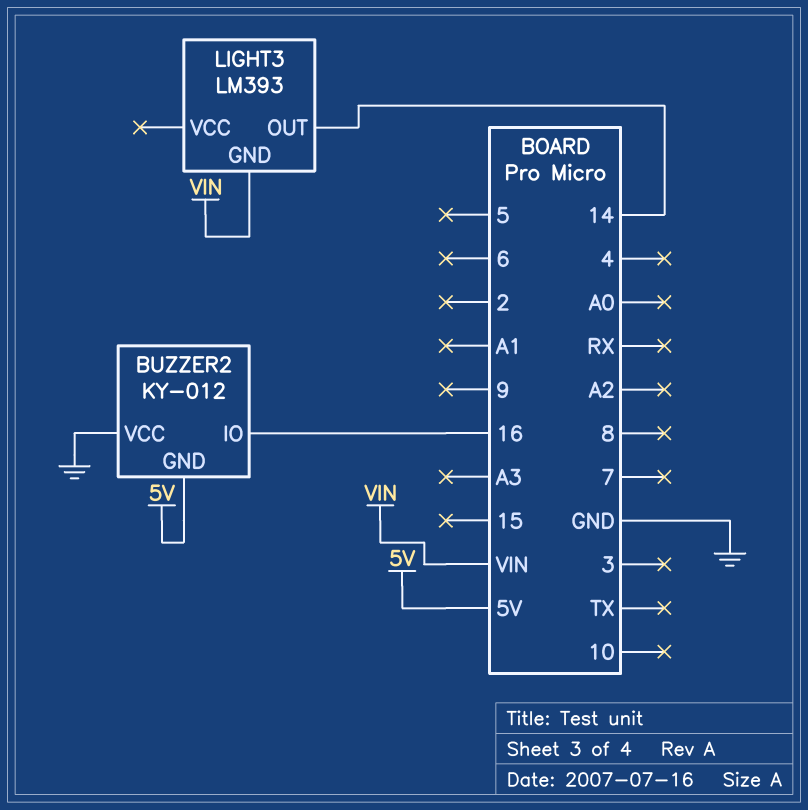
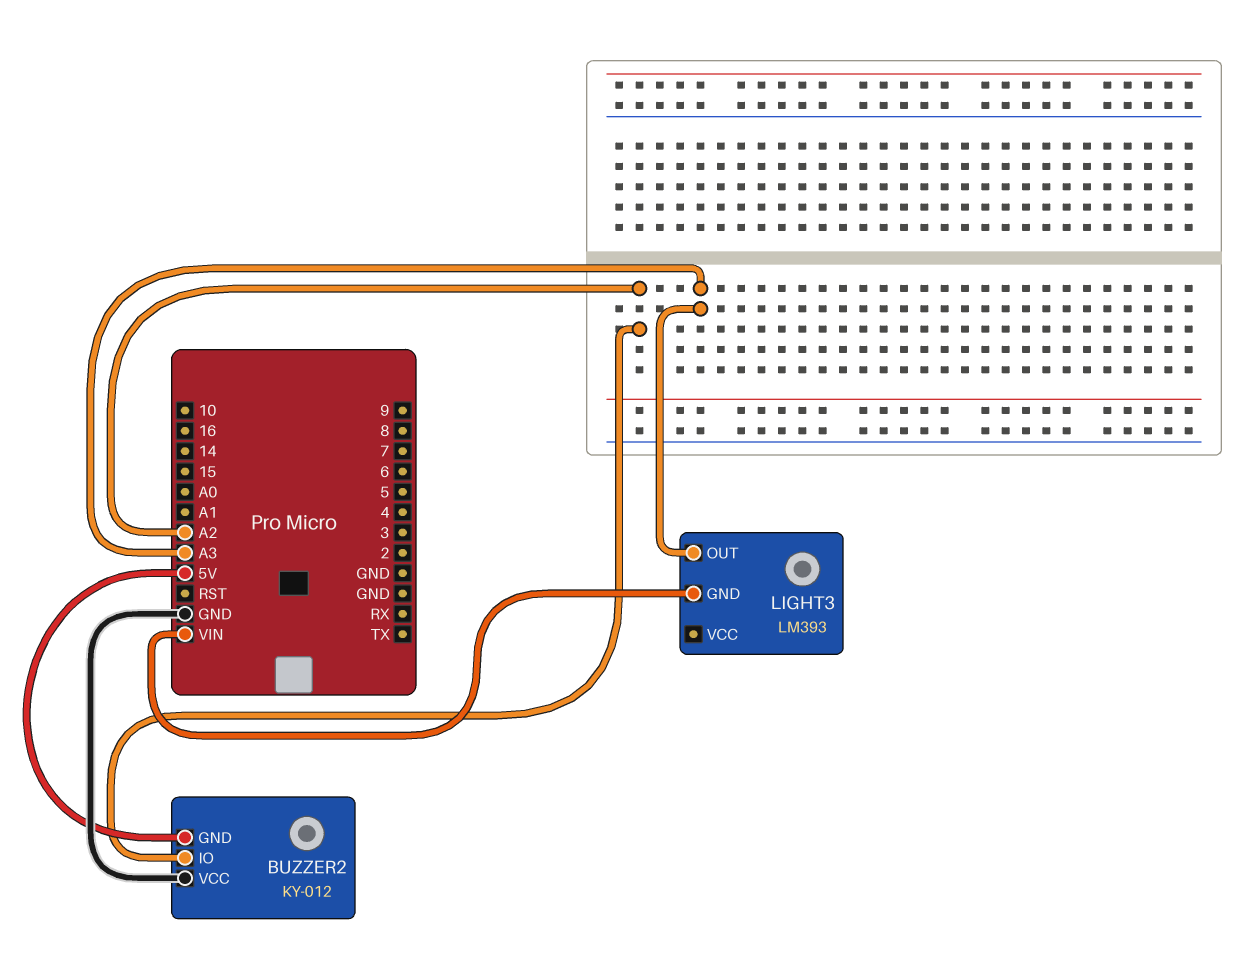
BUZZER2 pin IO: 16 -> A2
LIGHT3 pin OUT: 14 -> A3

